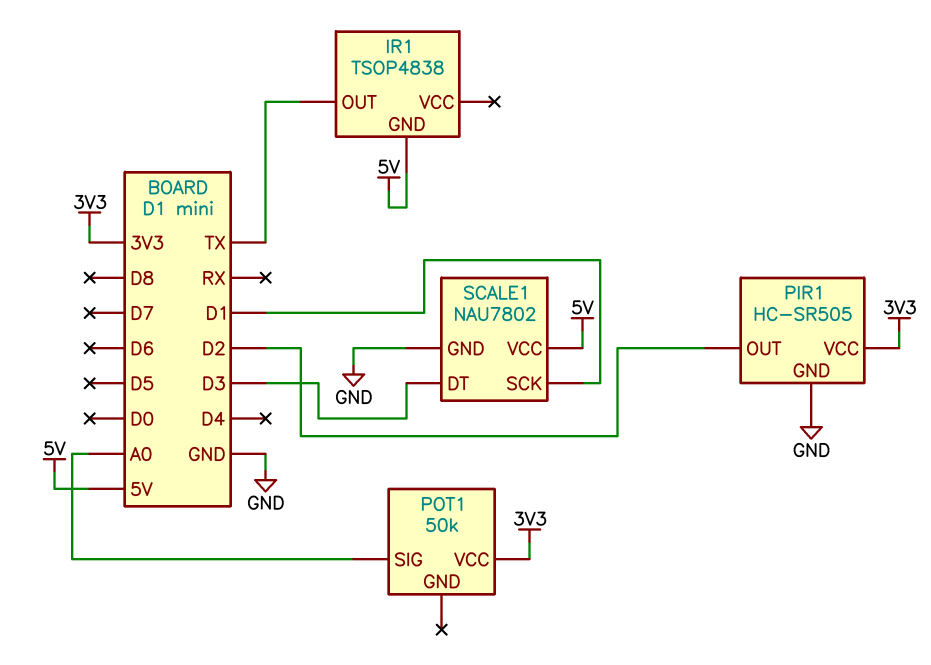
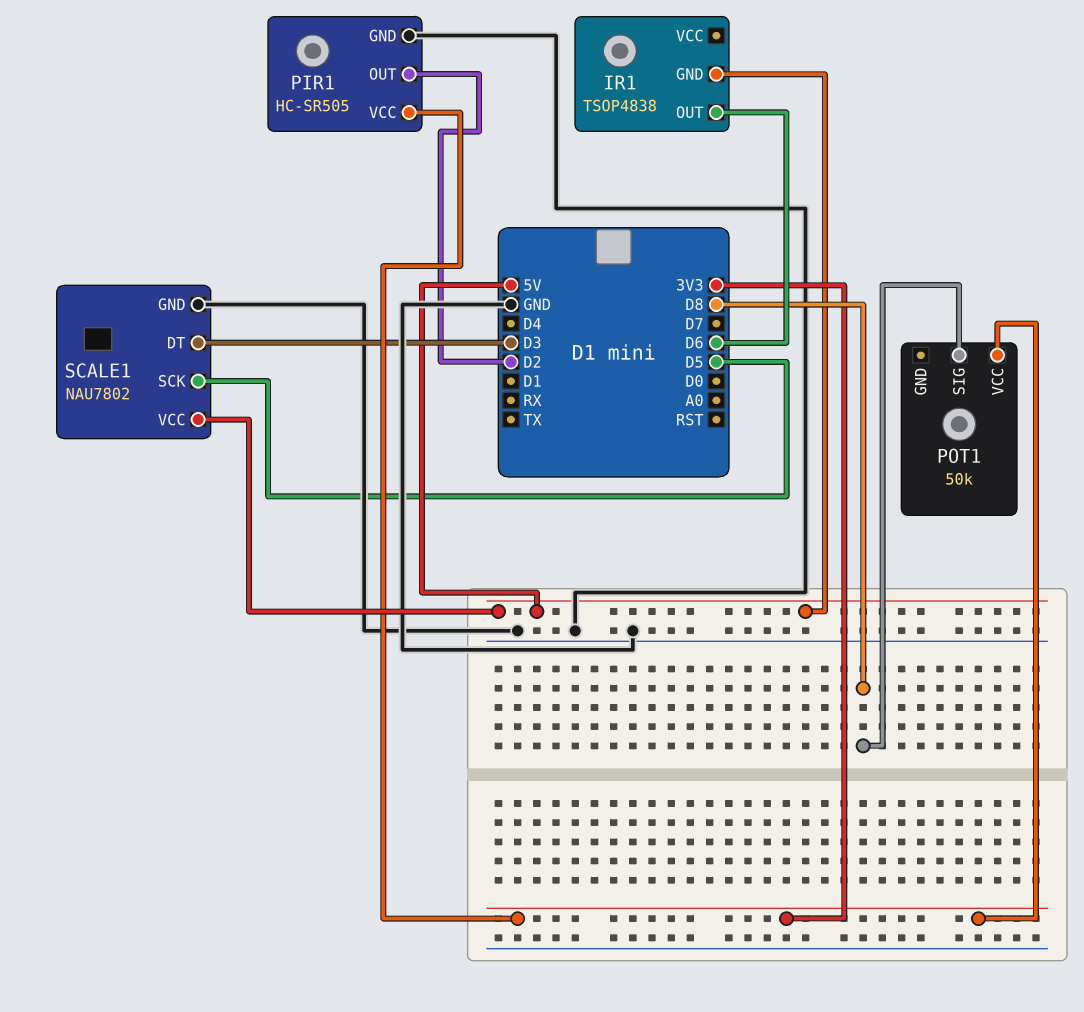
IR1 pin OUT: TX -> D6
POT1 pin SIG: A0 -> D8
SCALE1 pin SCK: D1 -> D5

